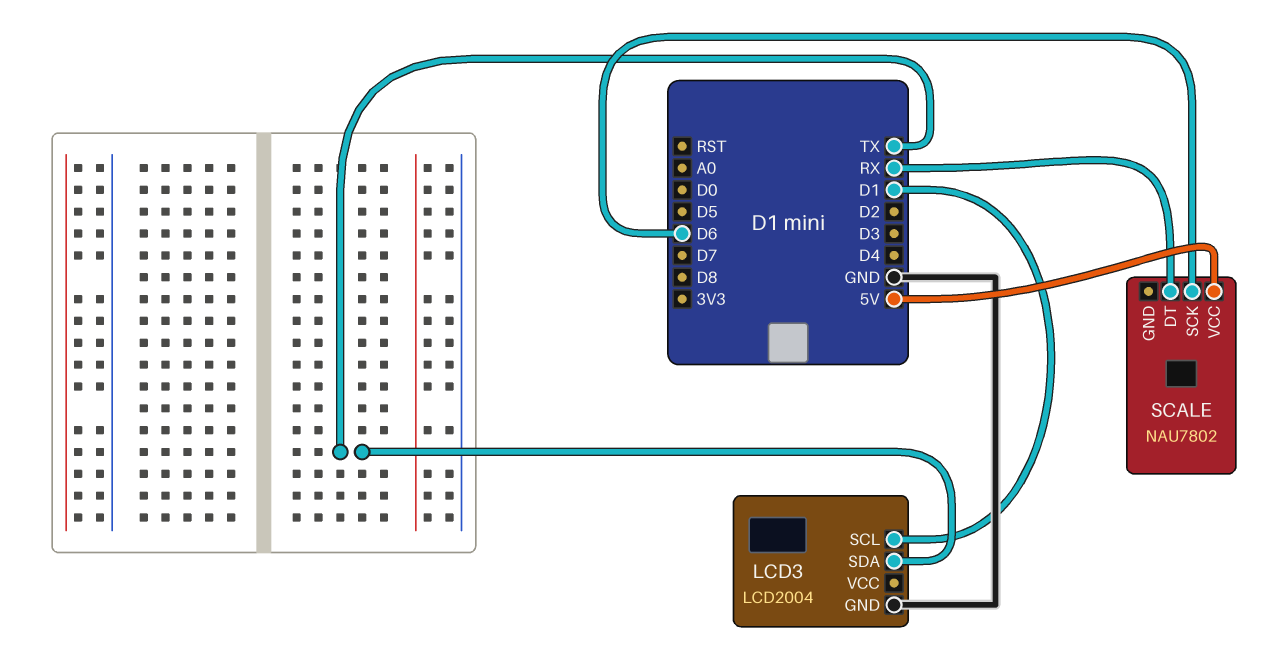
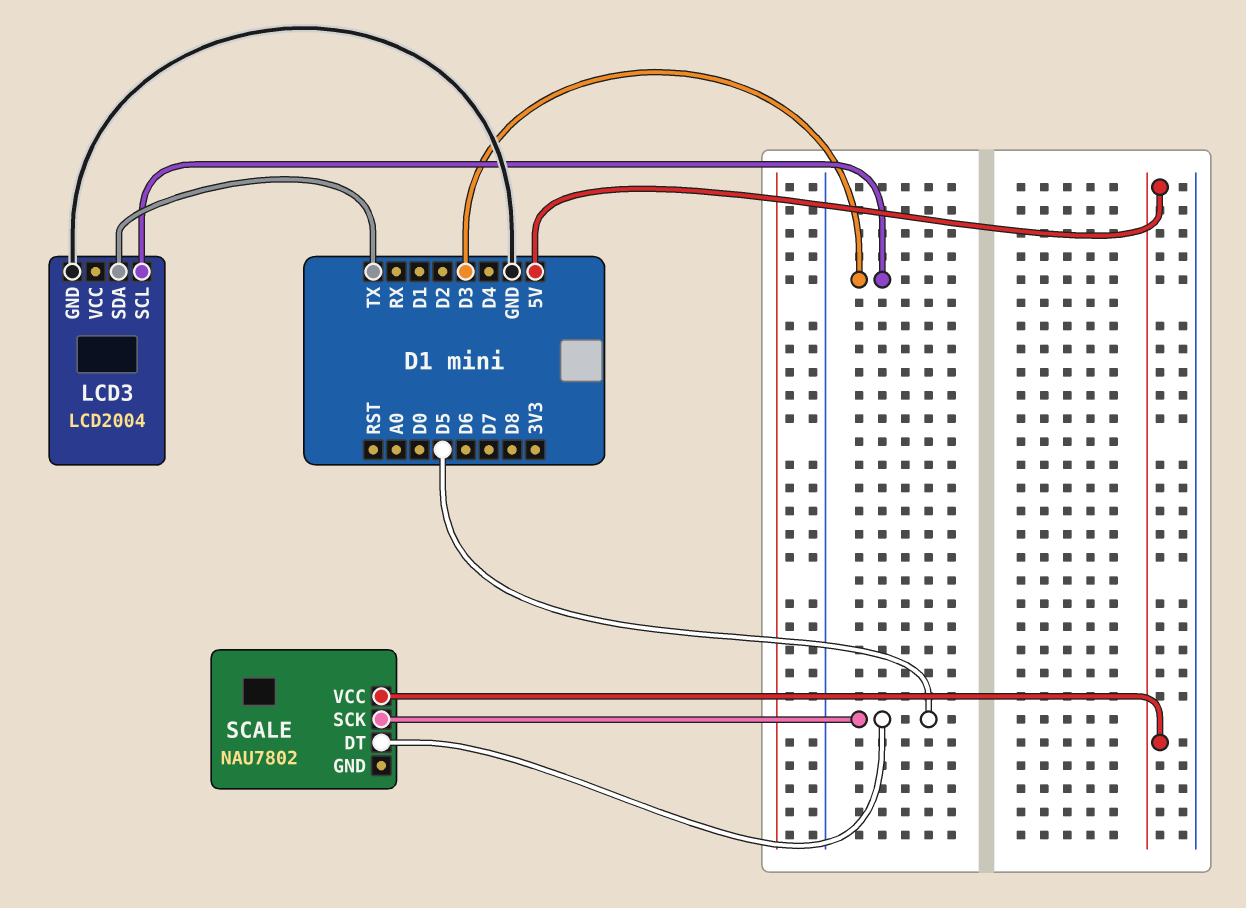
LCD3 pin SCL: D1 -> D3
SCALE pin DT: RX -> D5
SCALE pin SCK: D6 -> D5

